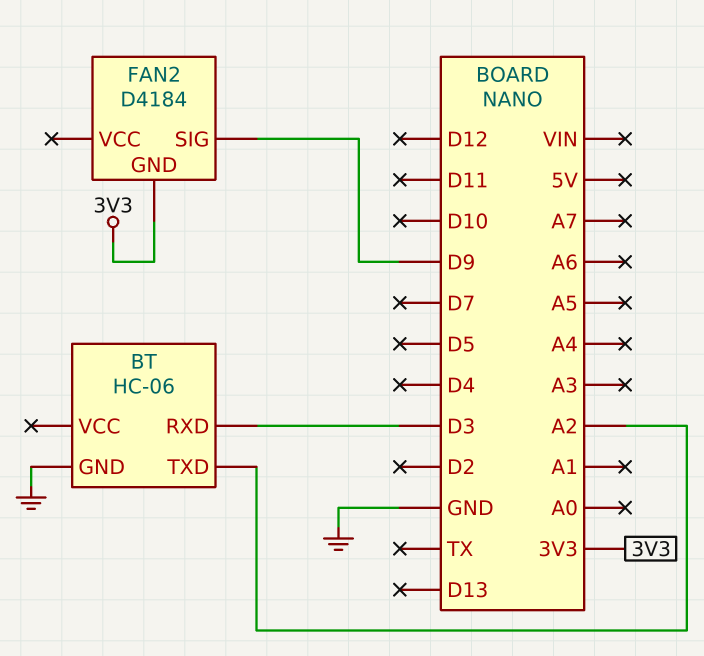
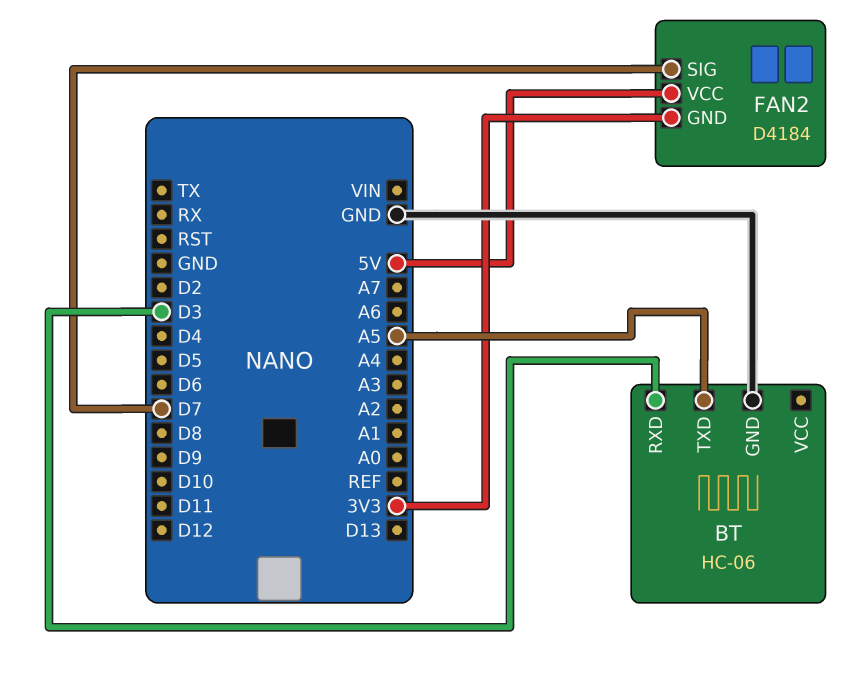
BT pin TXD: A2 -> A5
FAN2 pin SIG: D9 -> D7
FAN2 pin VCC: none -> 5V

